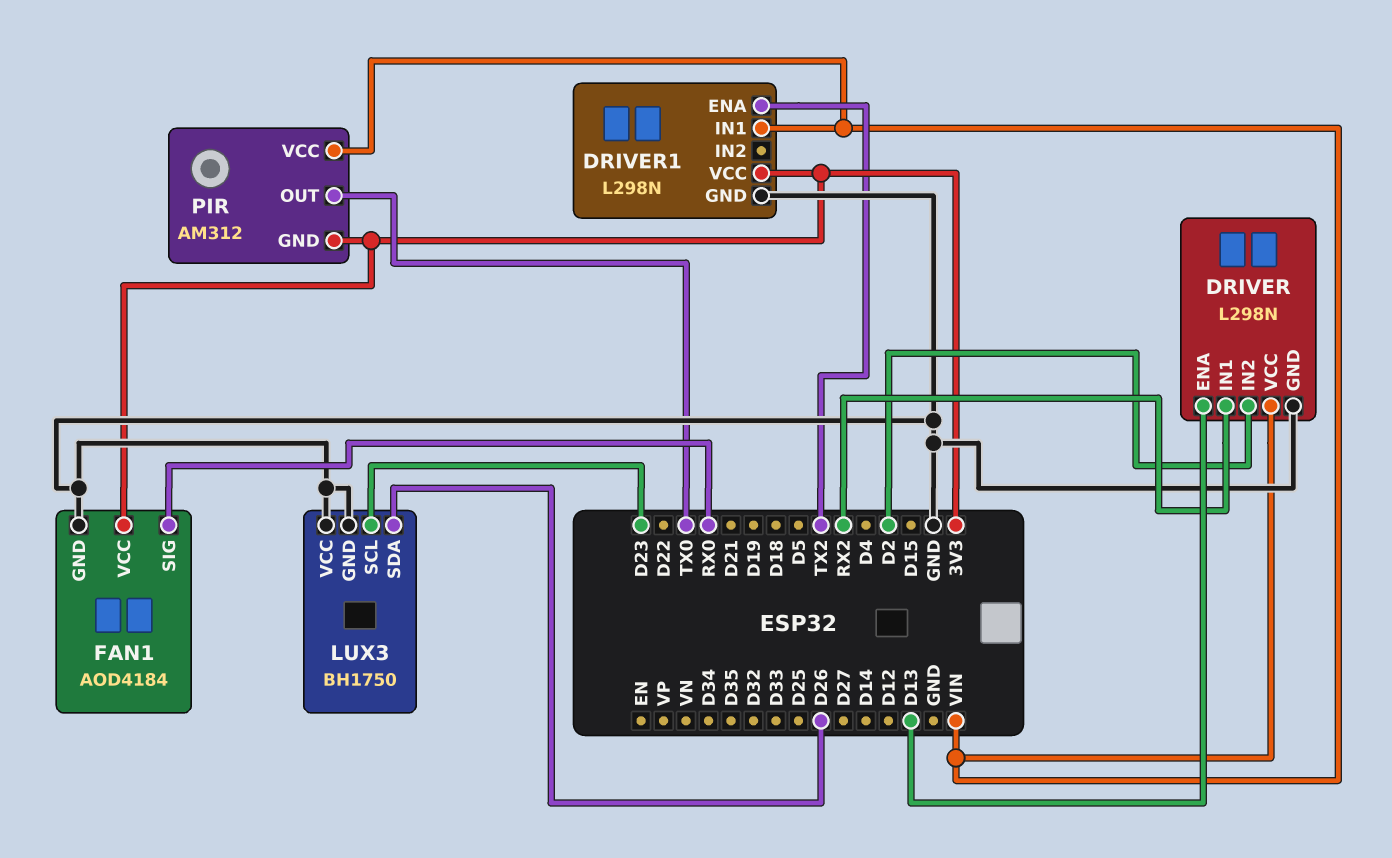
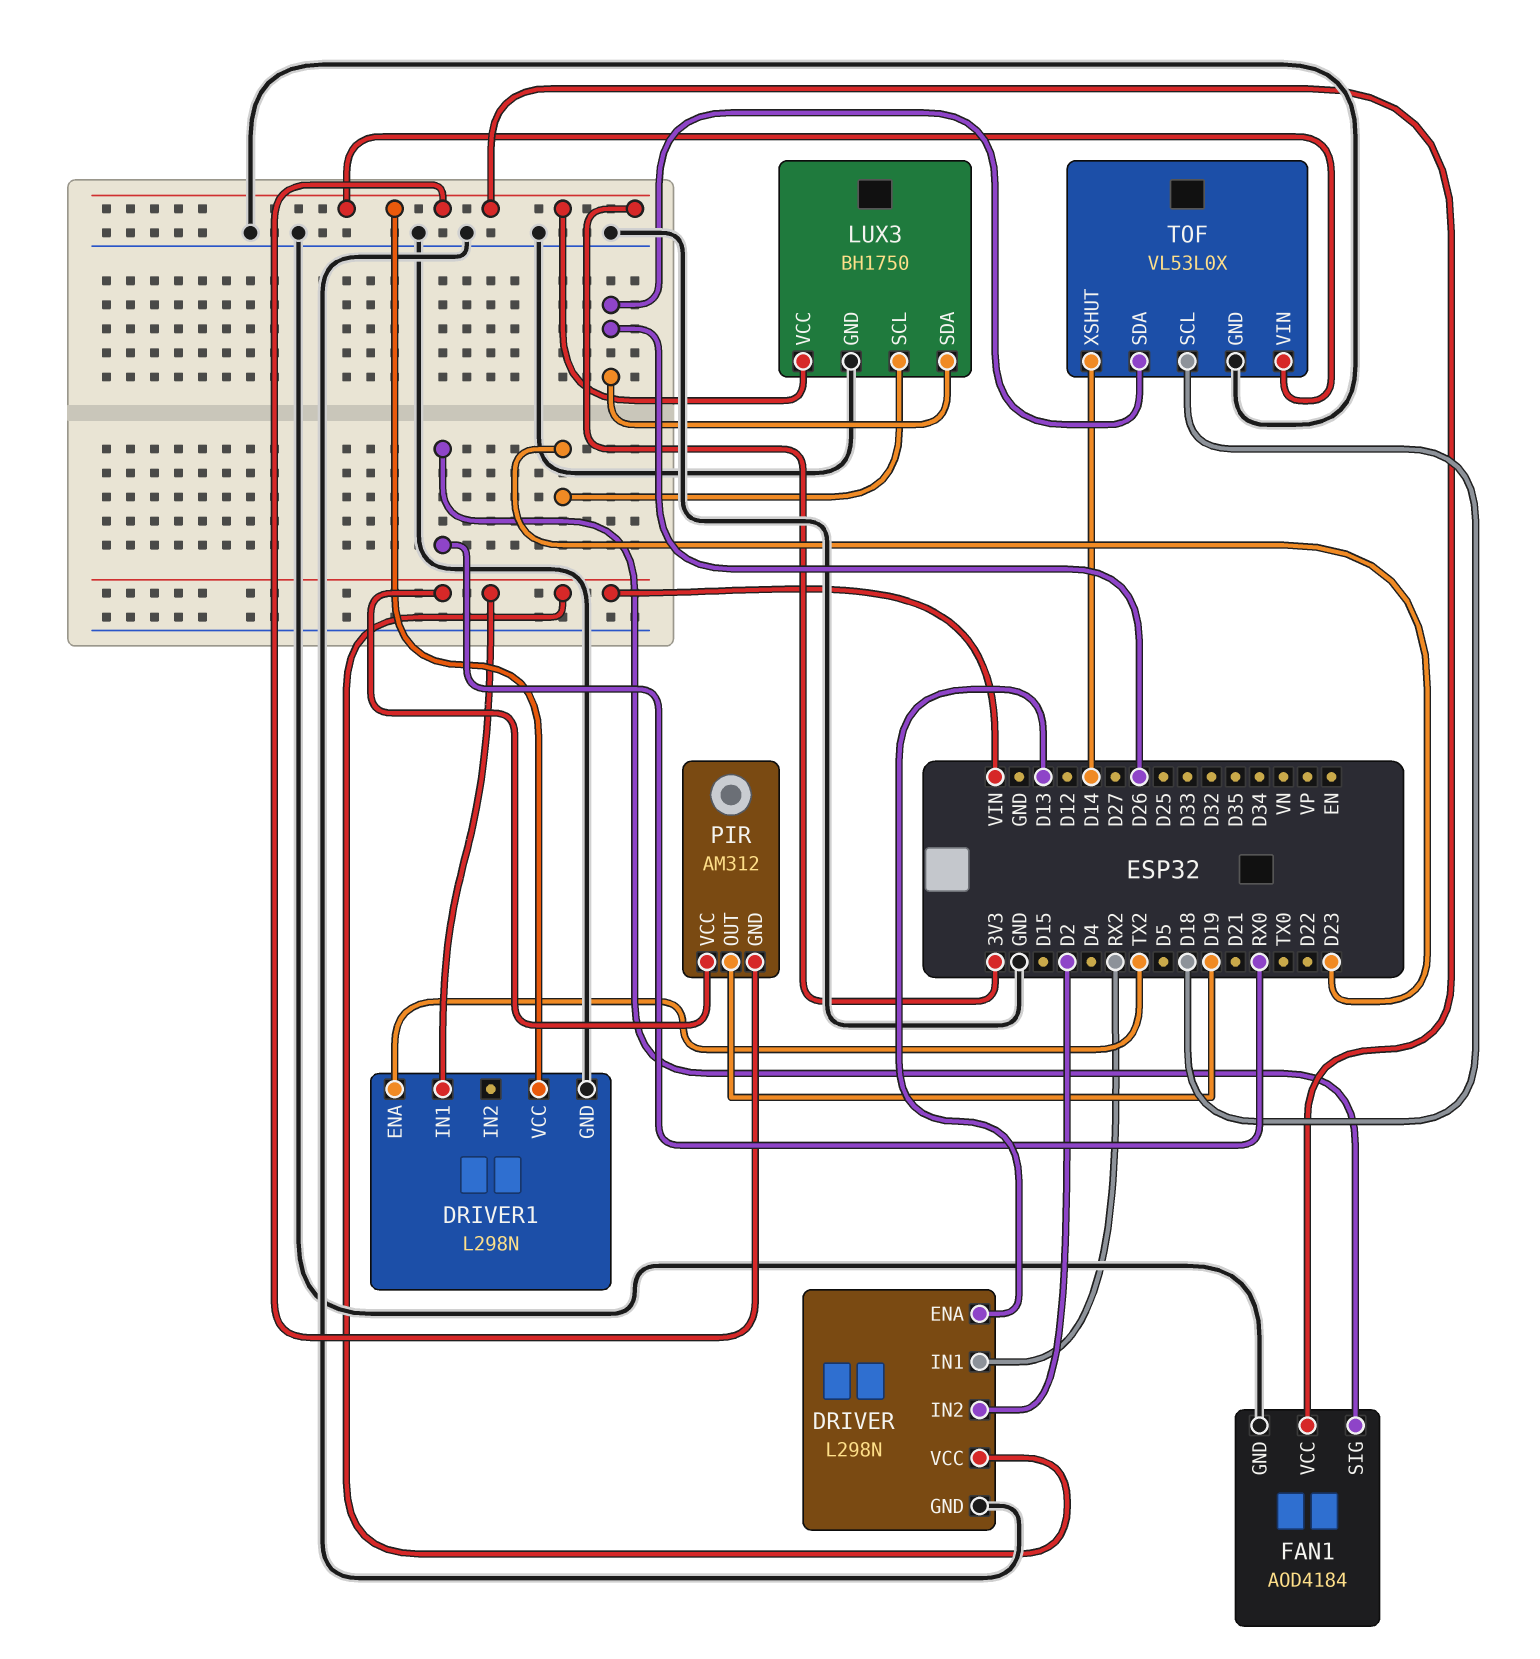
LUX3 pin VCC: GND -> 3V3
PIR pin OUT: TX0 -> D19
TOF: none -> VL53L0X
TOF pin GND: none -> GND
TOF pin SCL: none -> D18
TOF pin SDA: none -> D26
TOF pin VIN: none -> 3V3
TOF pin XSHUT: none -> D14

